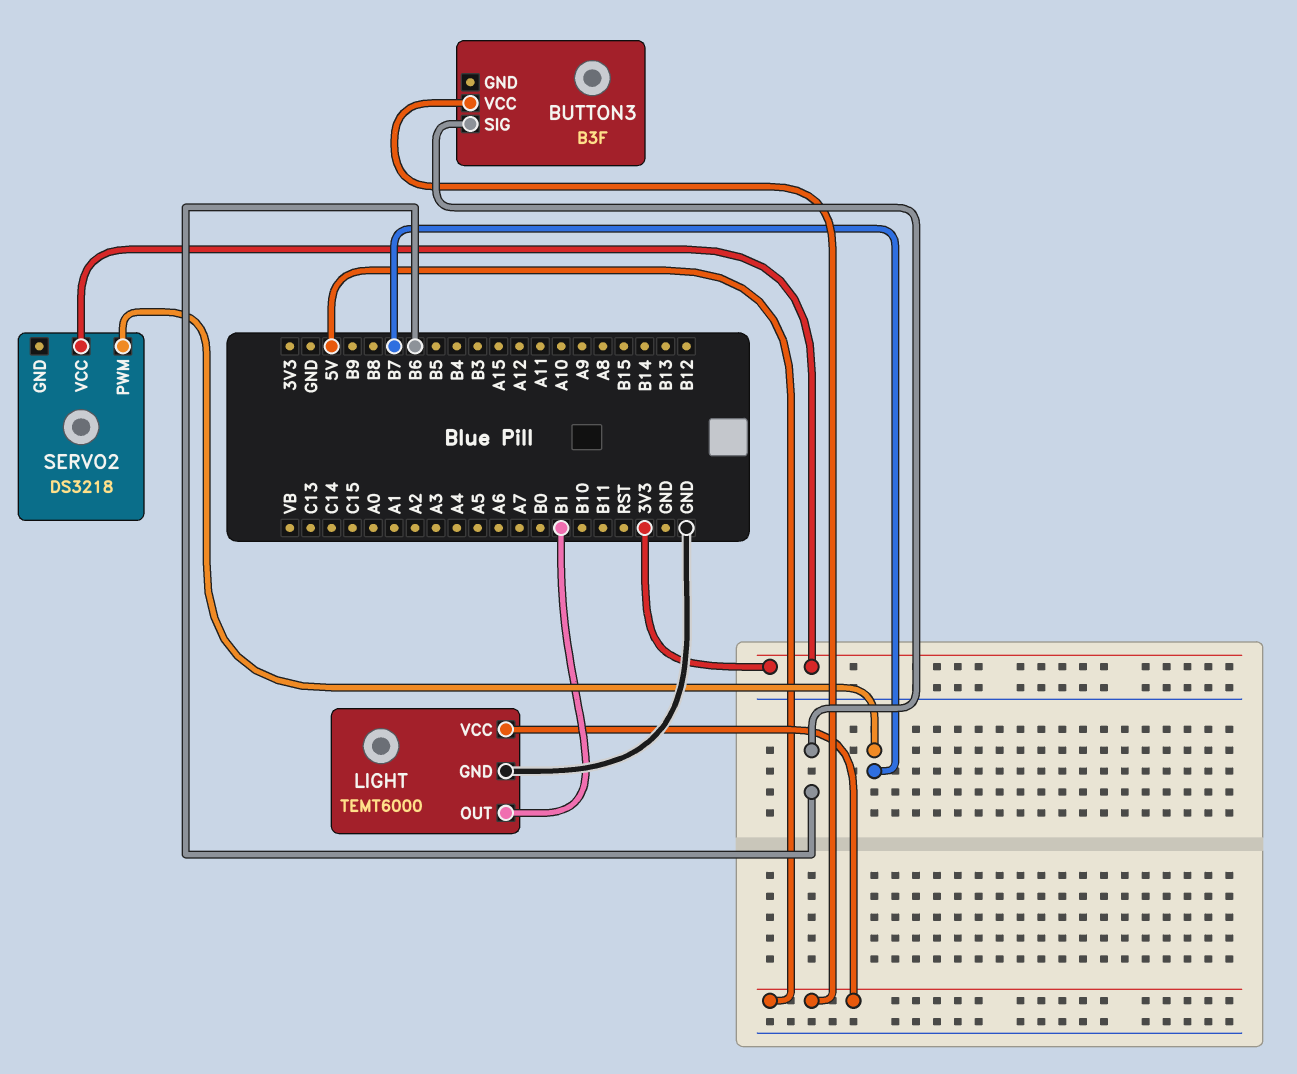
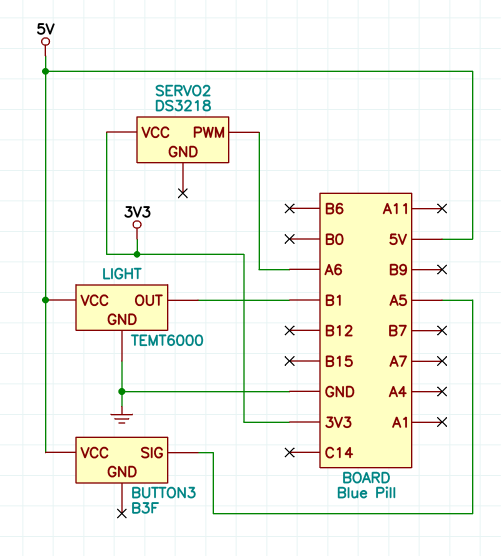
BUTTON3 pin SIG: B6 -> A5
SERVO2 pin PWM: B7 -> A6

